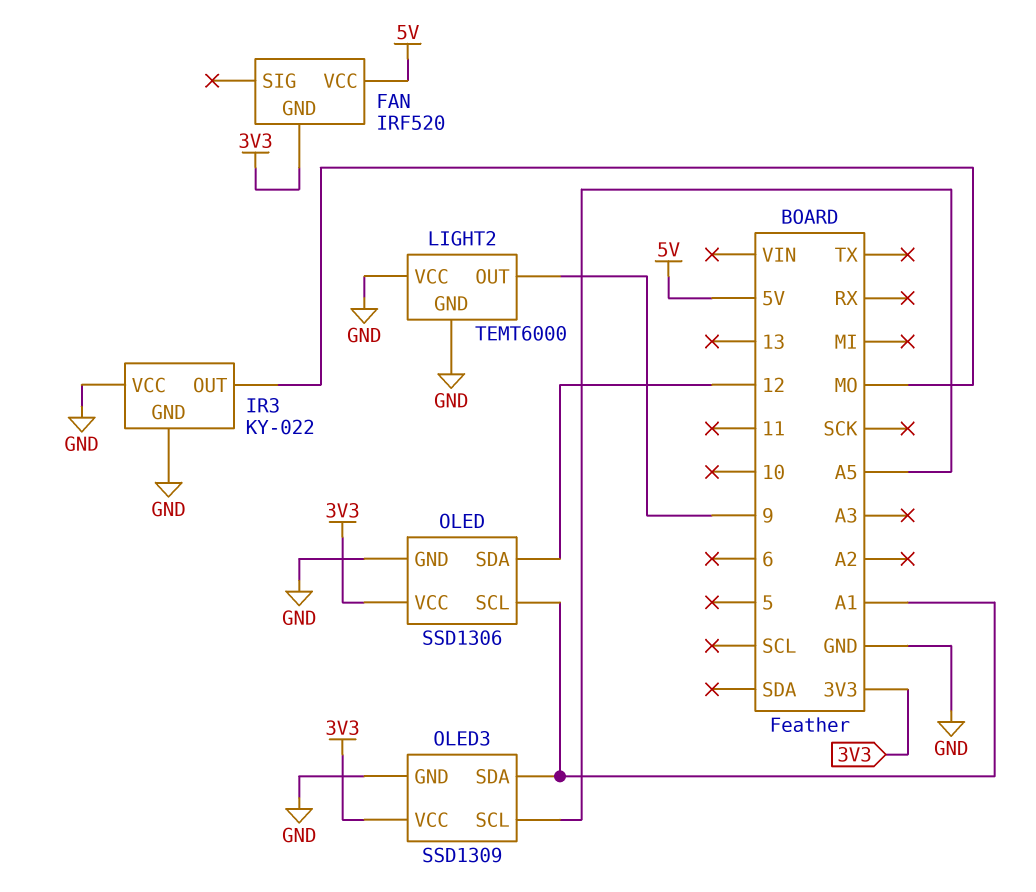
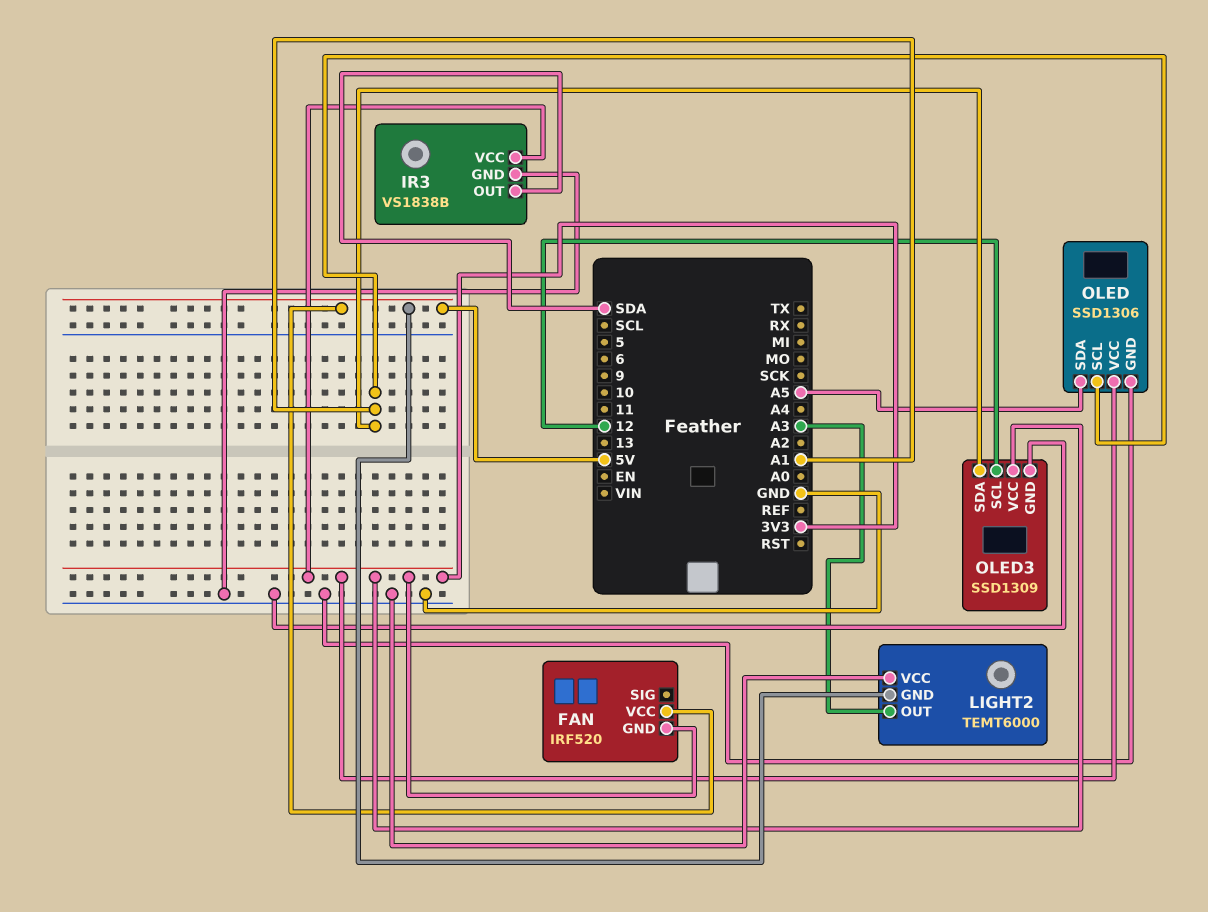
IR3: KY-022 -> VS1838B
IR3 pin OUT: MO -> SDA
IR3 pin VCC: GND -> 3V3
LIGHT2 pin GND: GND -> 5V
LIGHT2 pin OUT: 9 -> A3
OLED pin SDA: 12 -> A5
OLED3 pin SCL: A5 -> 12

